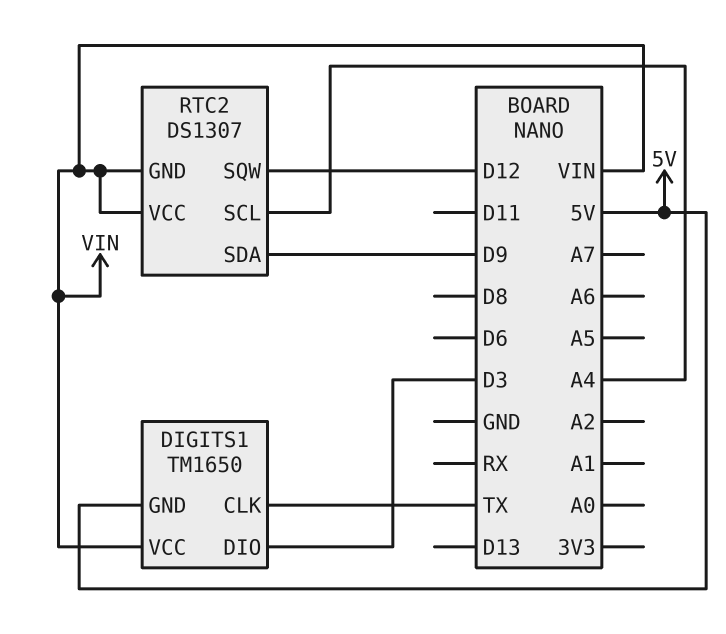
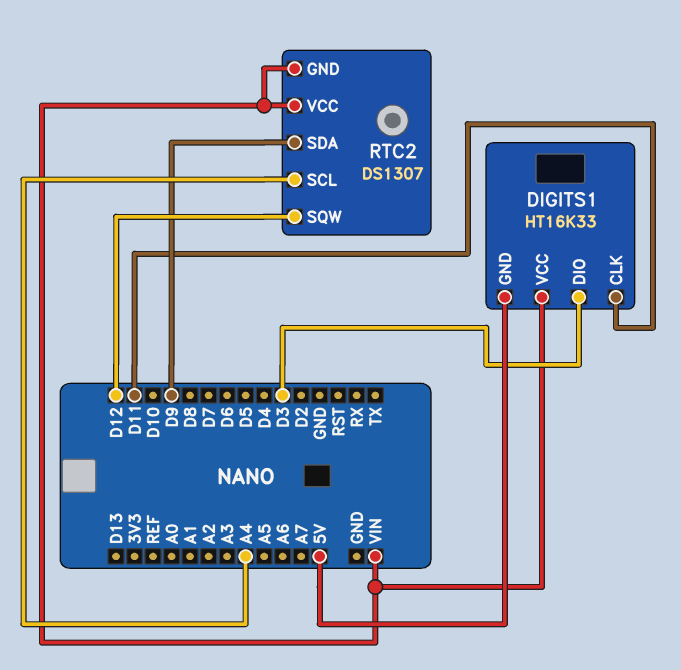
DIGITS1: TM1650 -> HT16K33
DIGITS1 pin CLK: TX -> D11

